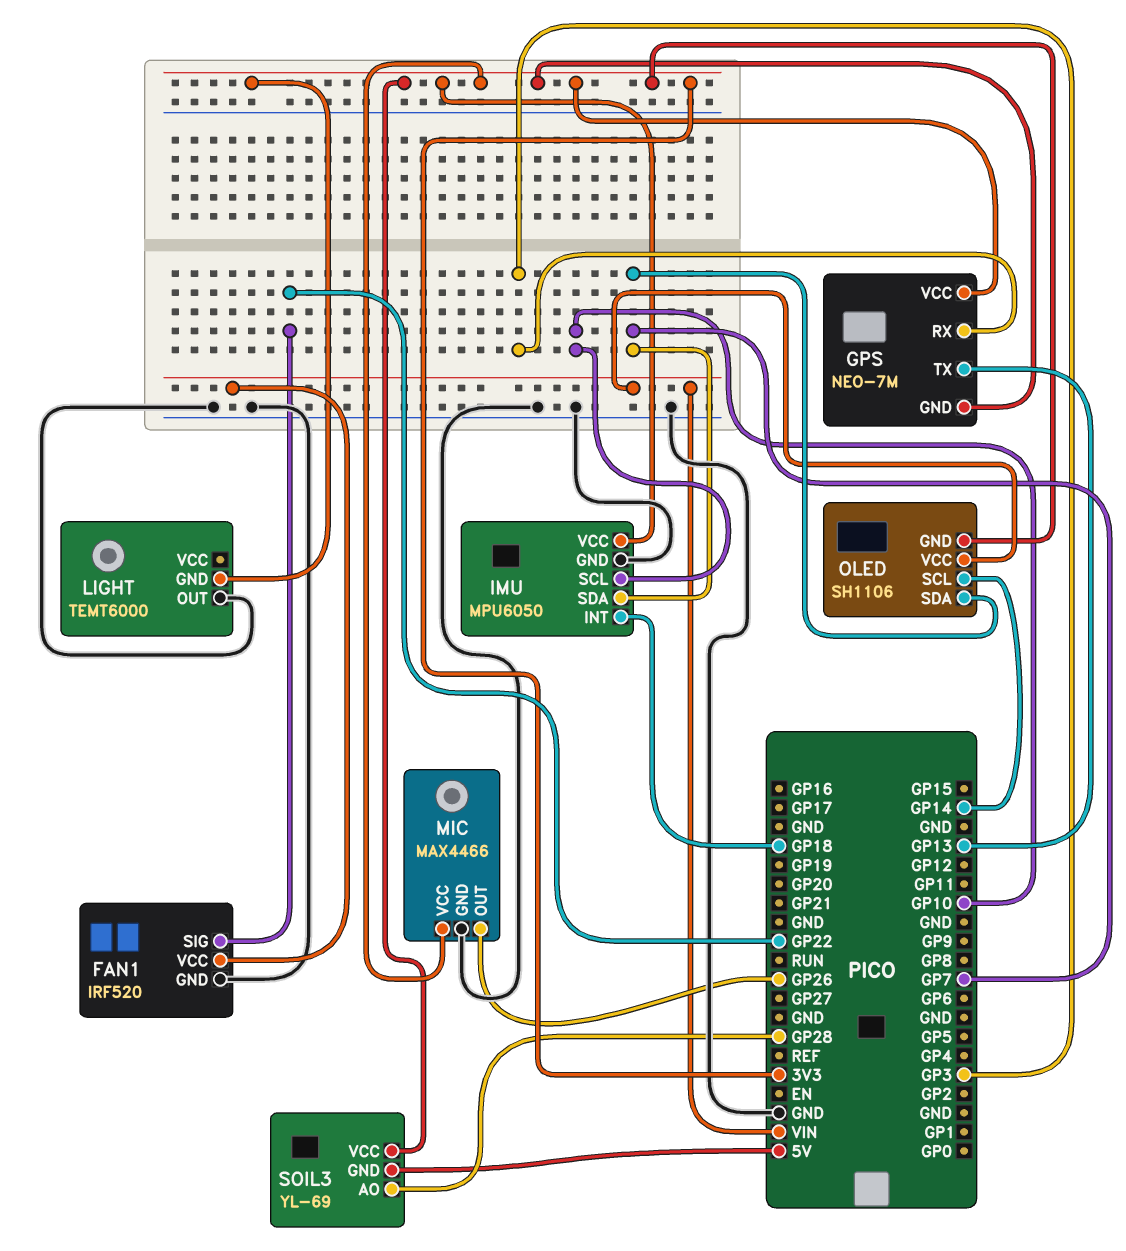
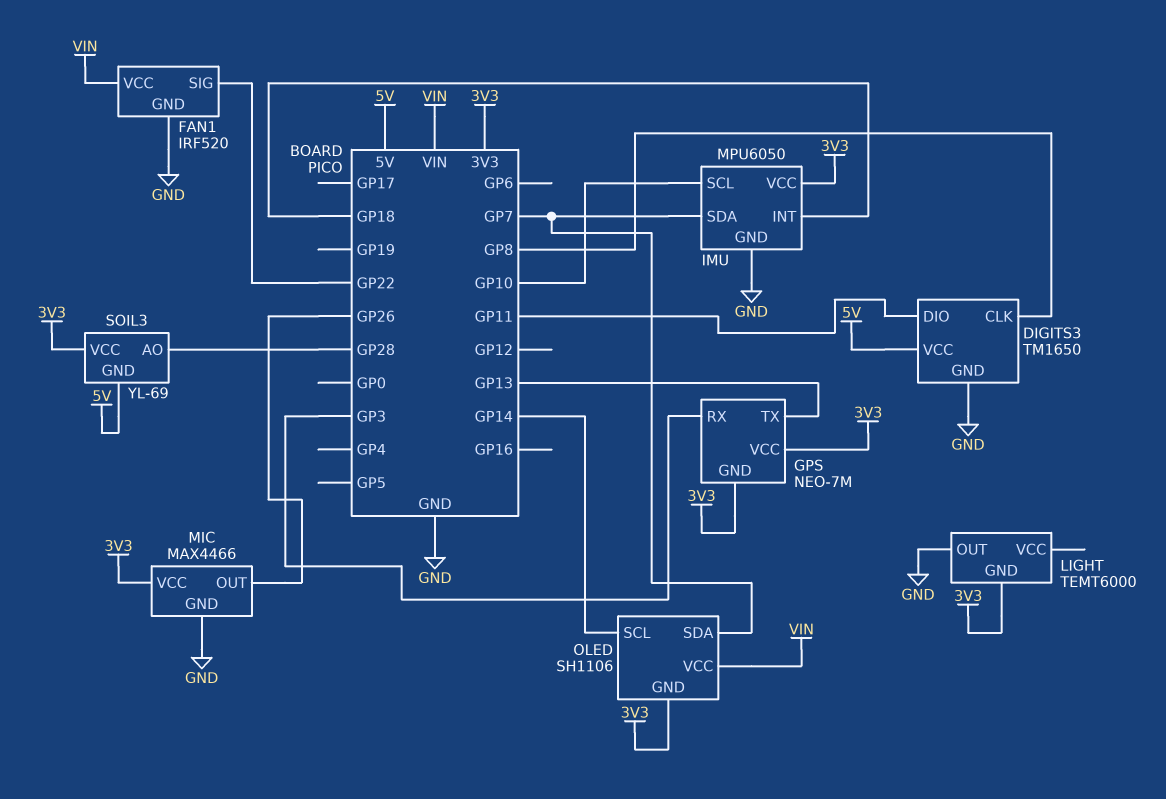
DIGITS3: none -> TM1650
DIGITS3 pin CLK: none -> GP8
DIGITS3 pin DIO: none -> GP11
DIGITS3 pin GND: none -> GND
DIGITS3 pin VCC: none -> 5V

